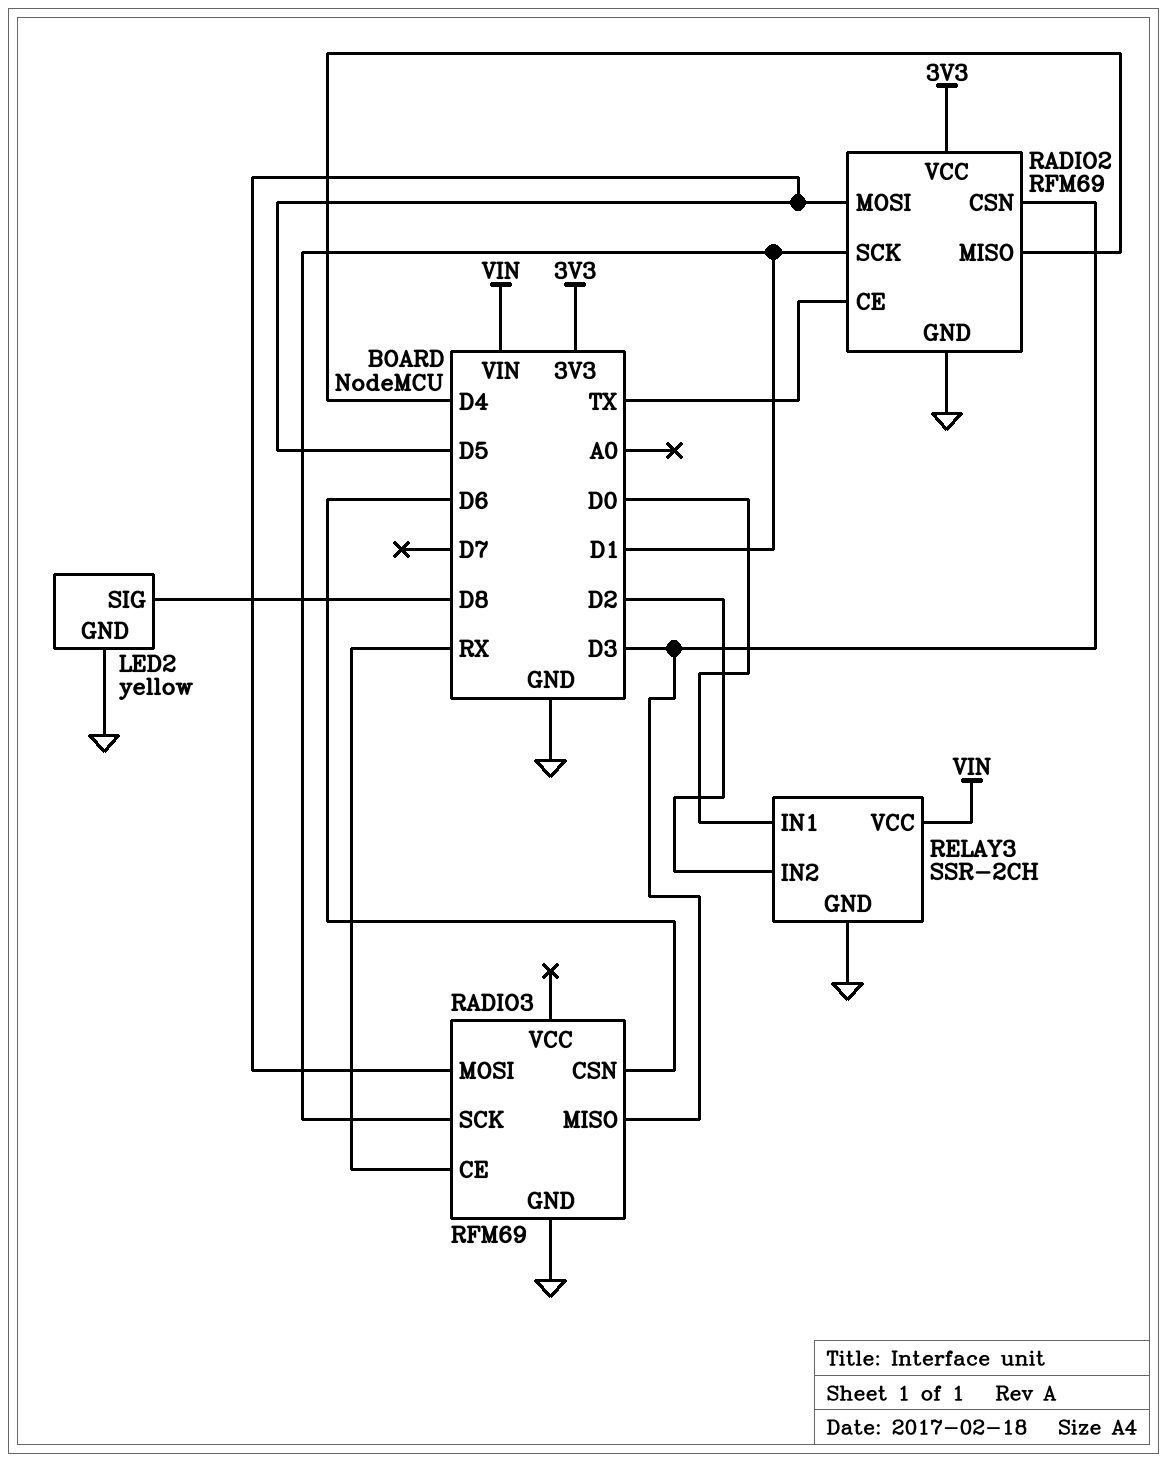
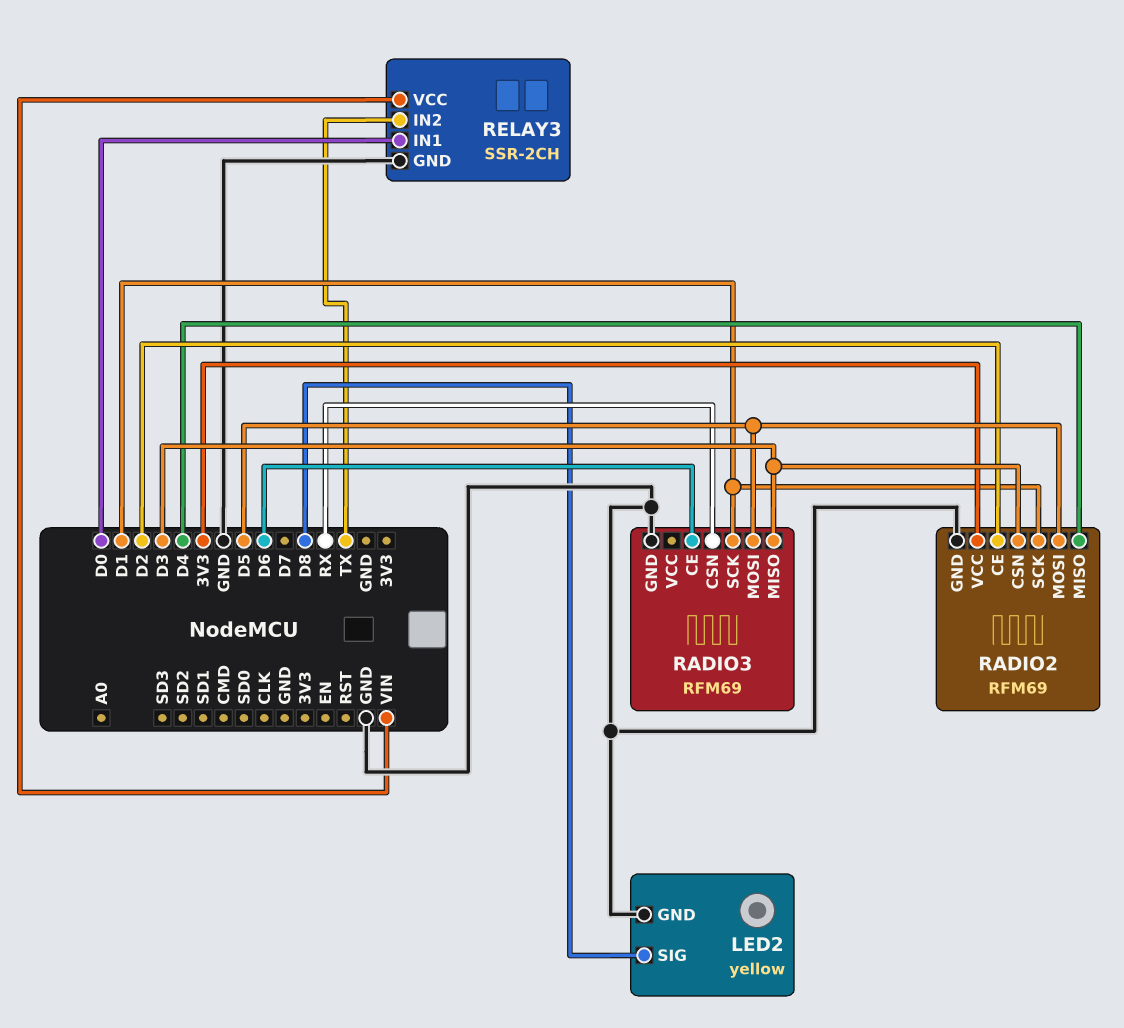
RADIO2 pin CE: TX -> D2
RADIO3 pin CE: RX -> D6
RADIO3 pin CSN: D6 -> RX
RELAY3 pin IN2: D2 -> TX

